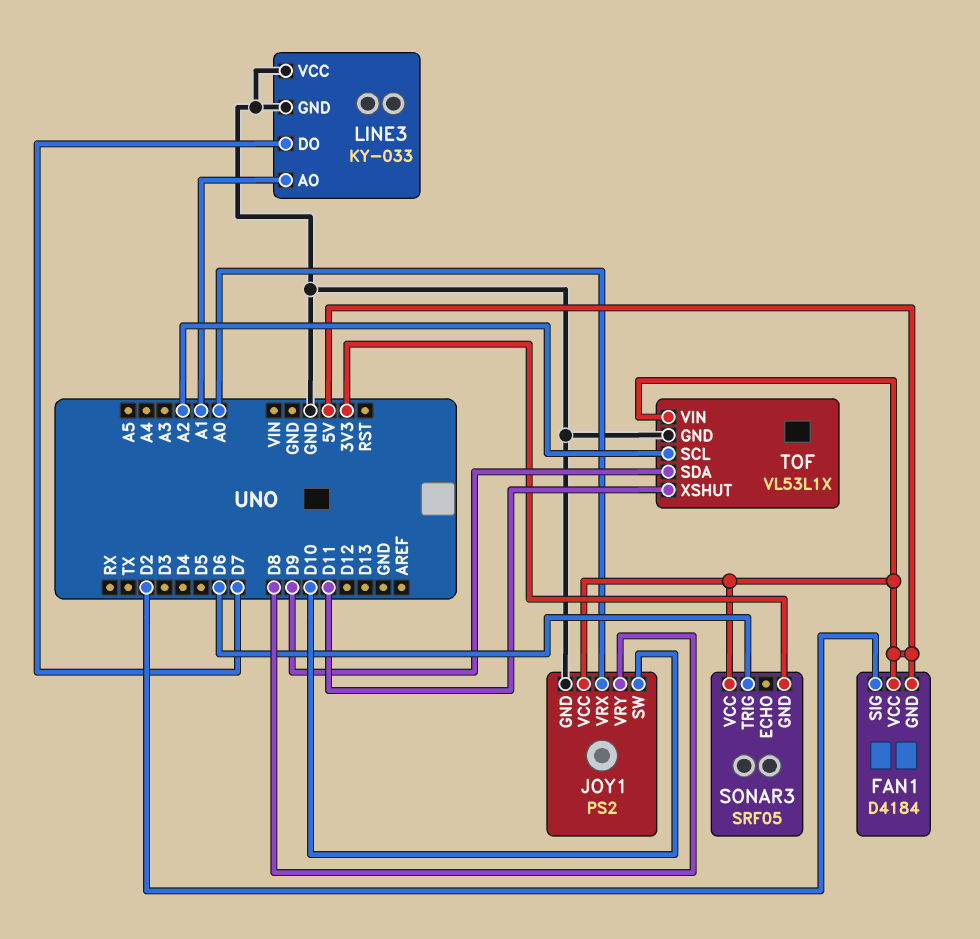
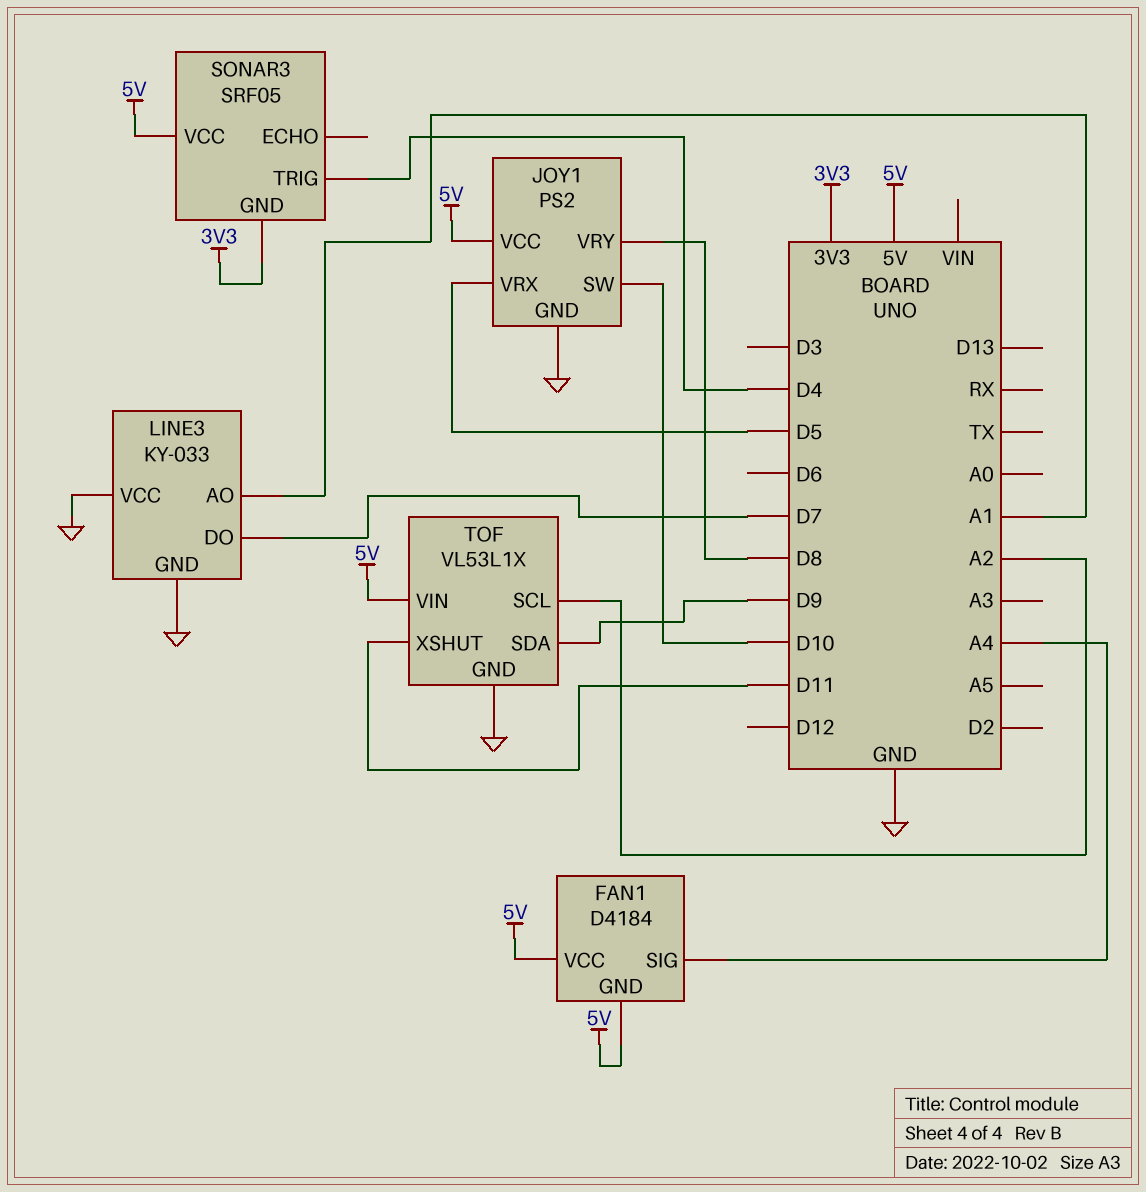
FAN1 pin SIG: D2 -> A4
JOY1 pin VRX: A0 -> D5
SONAR3 pin TRIG: D6 -> D4

